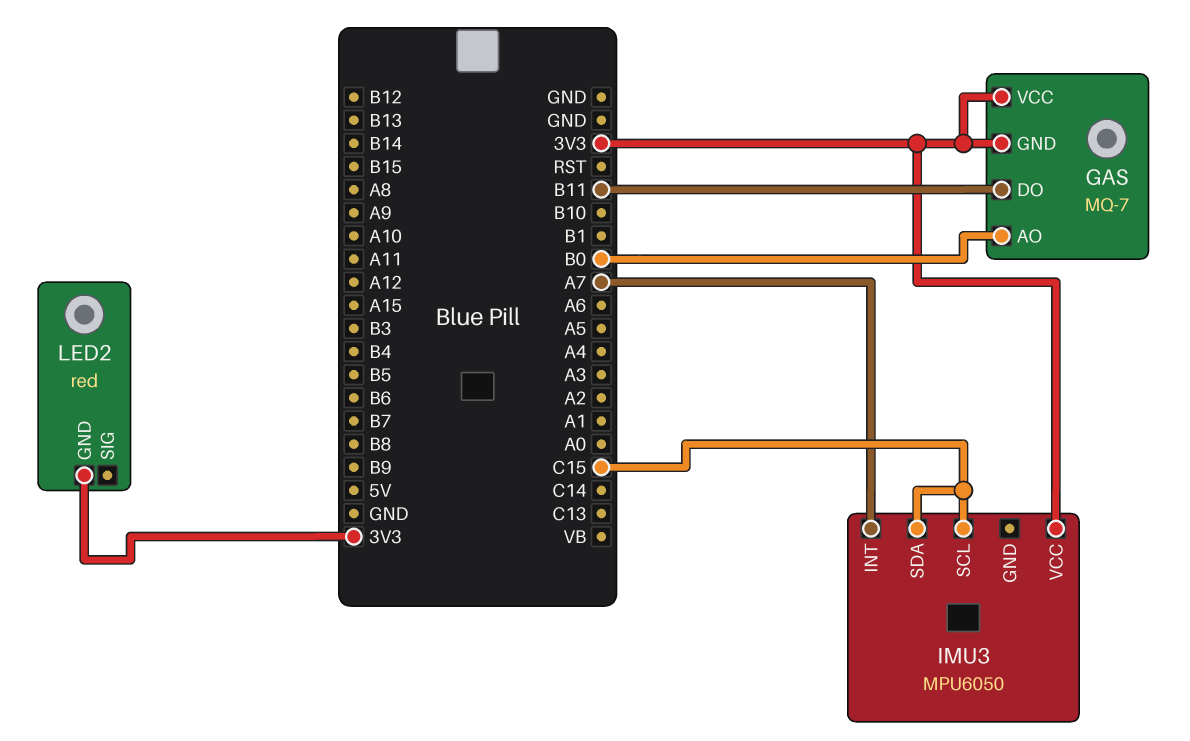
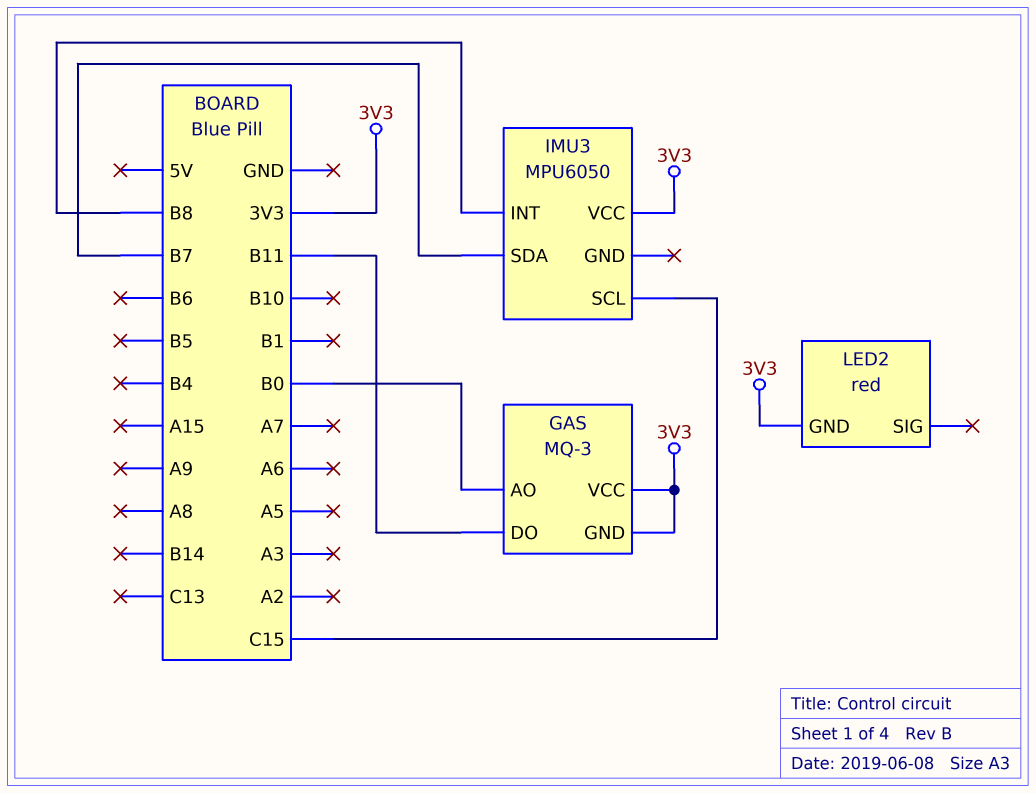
GAS: MQ-7 -> MQ-3
IMU3 pin INT: A7 -> B8
IMU3 pin SDA: C15 -> B7

